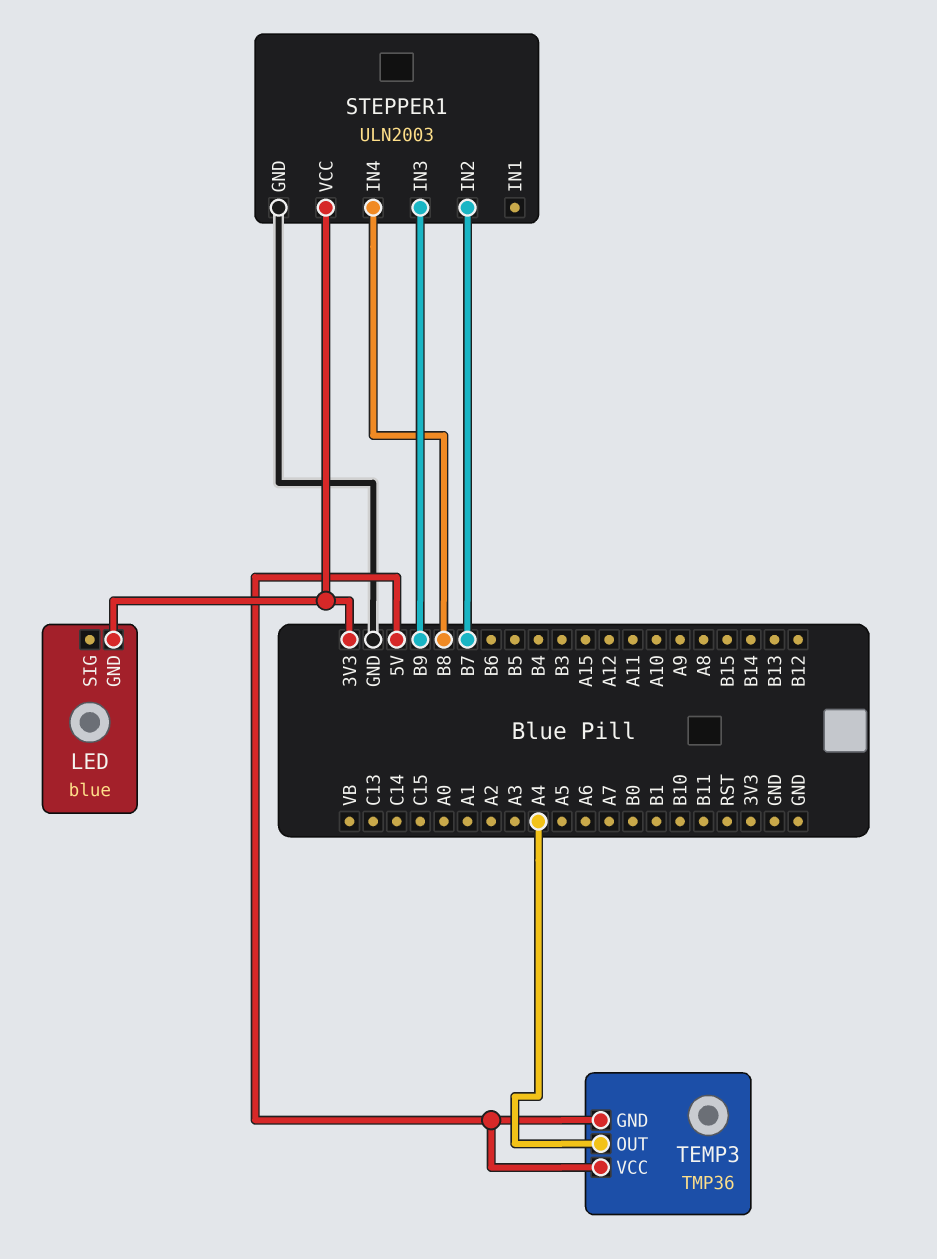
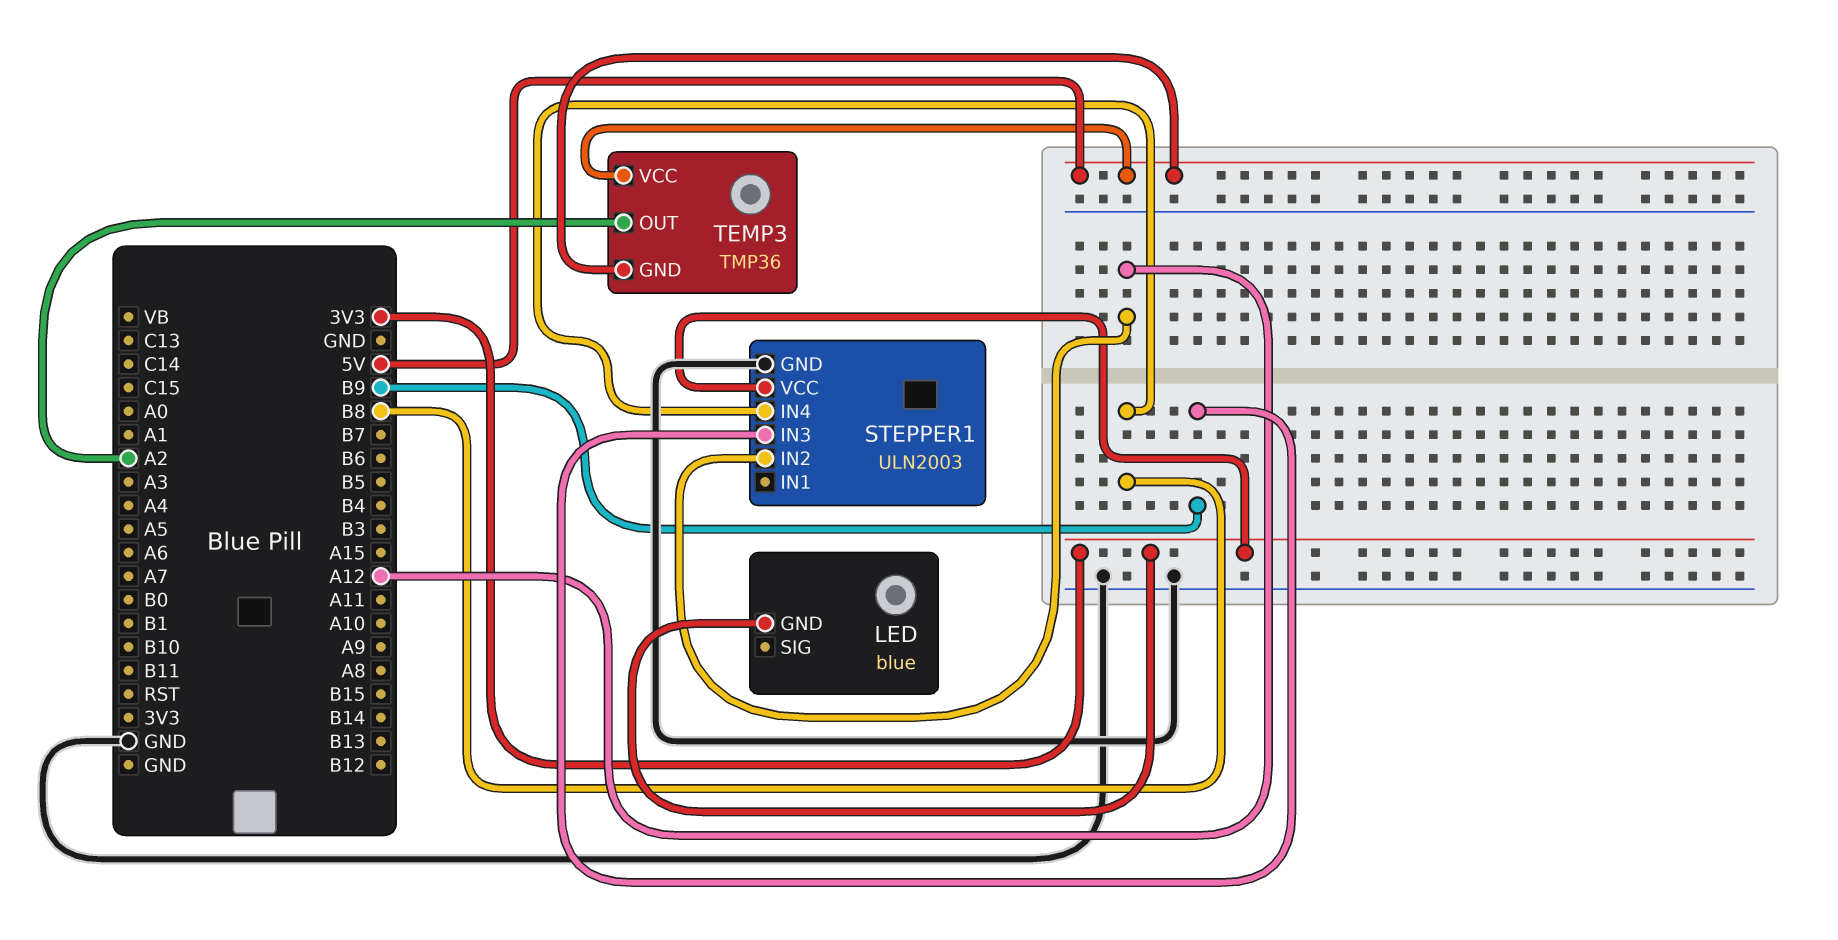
STEPPER1 pin IN2: B7 -> A12
TEMP3 pin OUT: A4 -> A2

